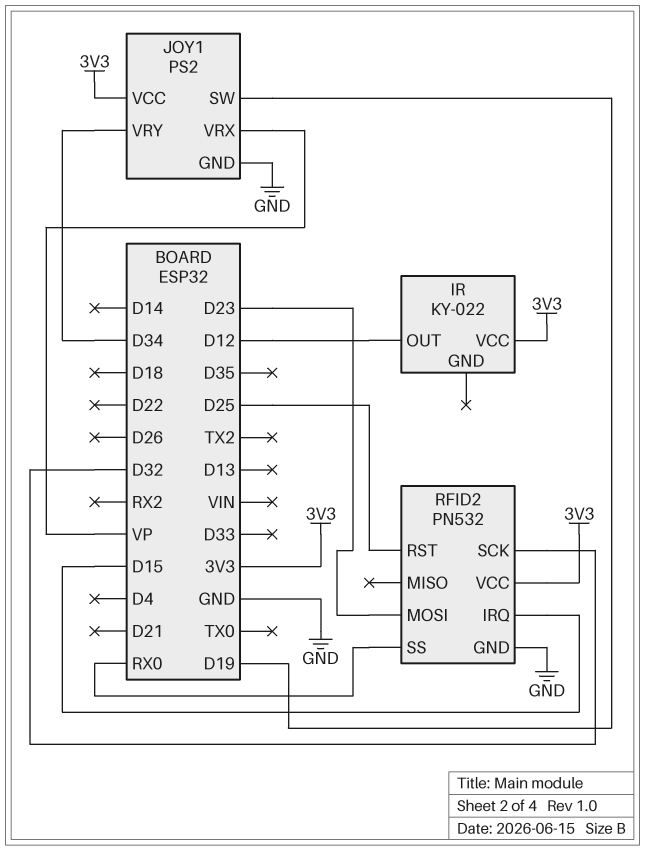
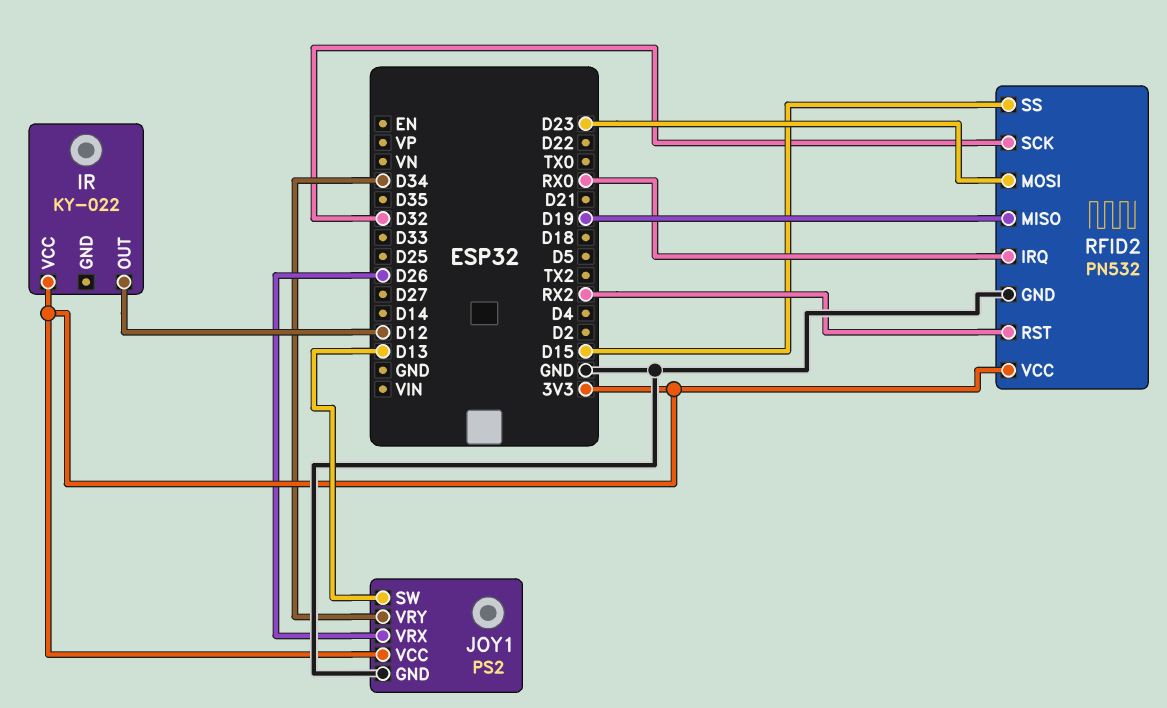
JOY1 pin SW: D19 -> D13
JOY1 pin VRX: VP -> D26
RFID2 pin IRQ: D15 -> RX0
RFID2 pin MISO: none -> D19
RFID2 pin RST: D25 -> RX2
RFID2 pin SS: RX0 -> D15

